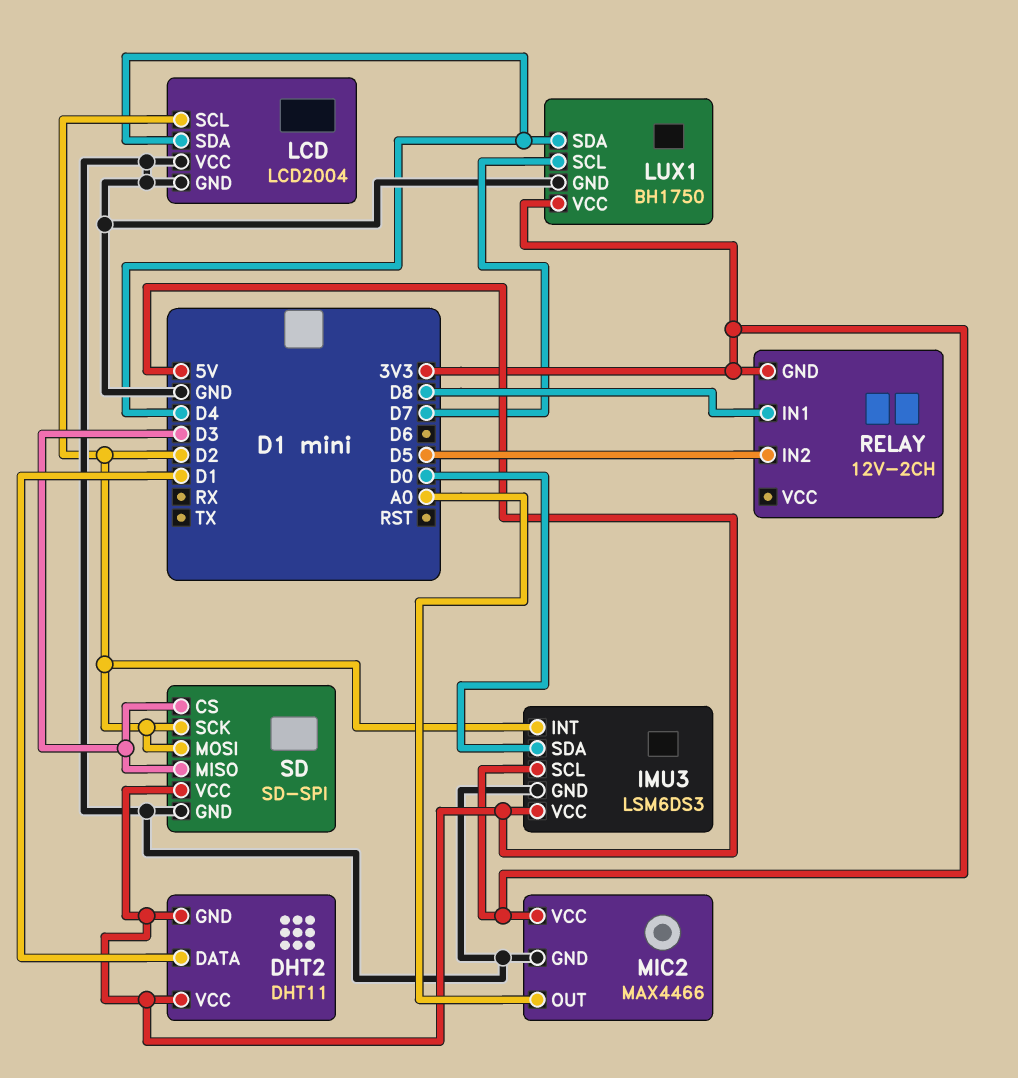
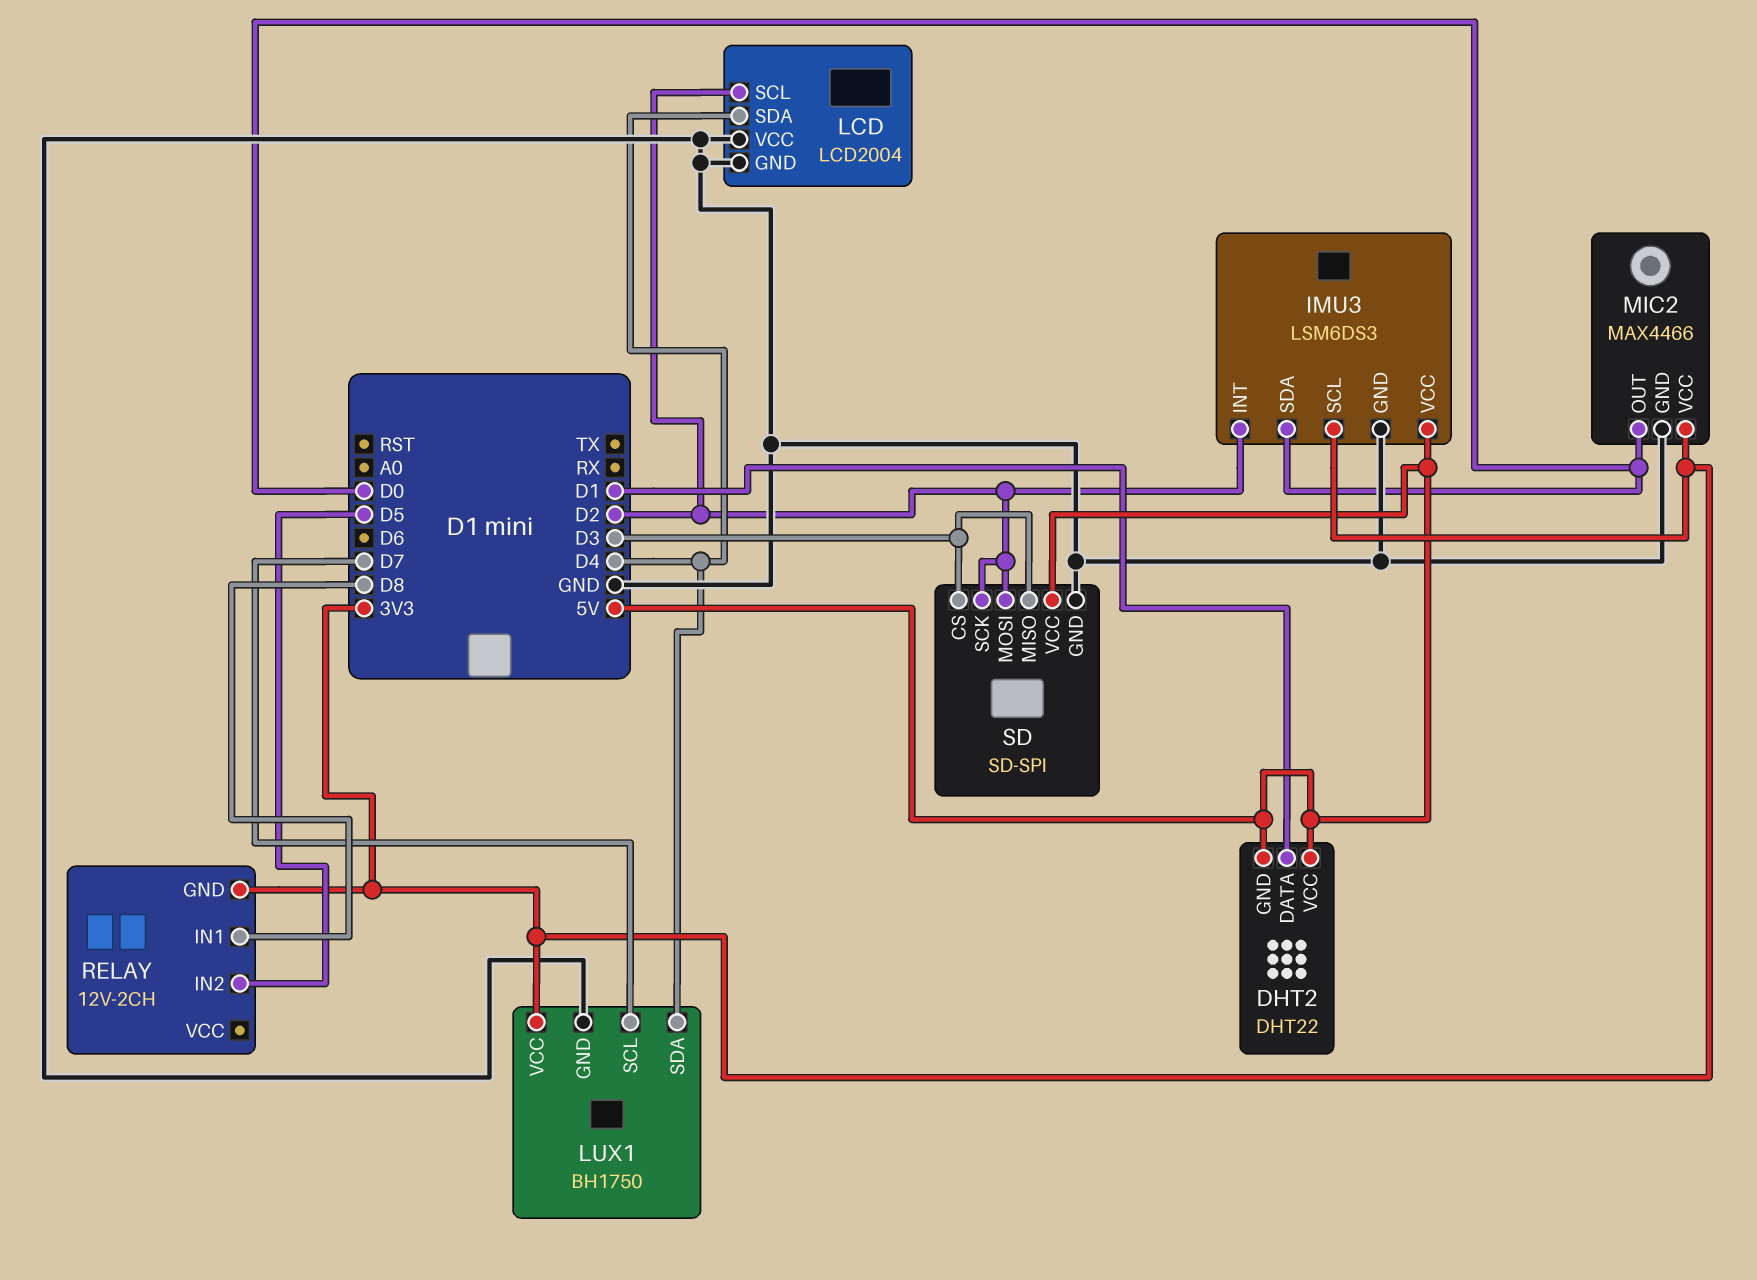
DHT2: DHT11 -> DHT22
MIC2 pin OUT: A0 -> D0

